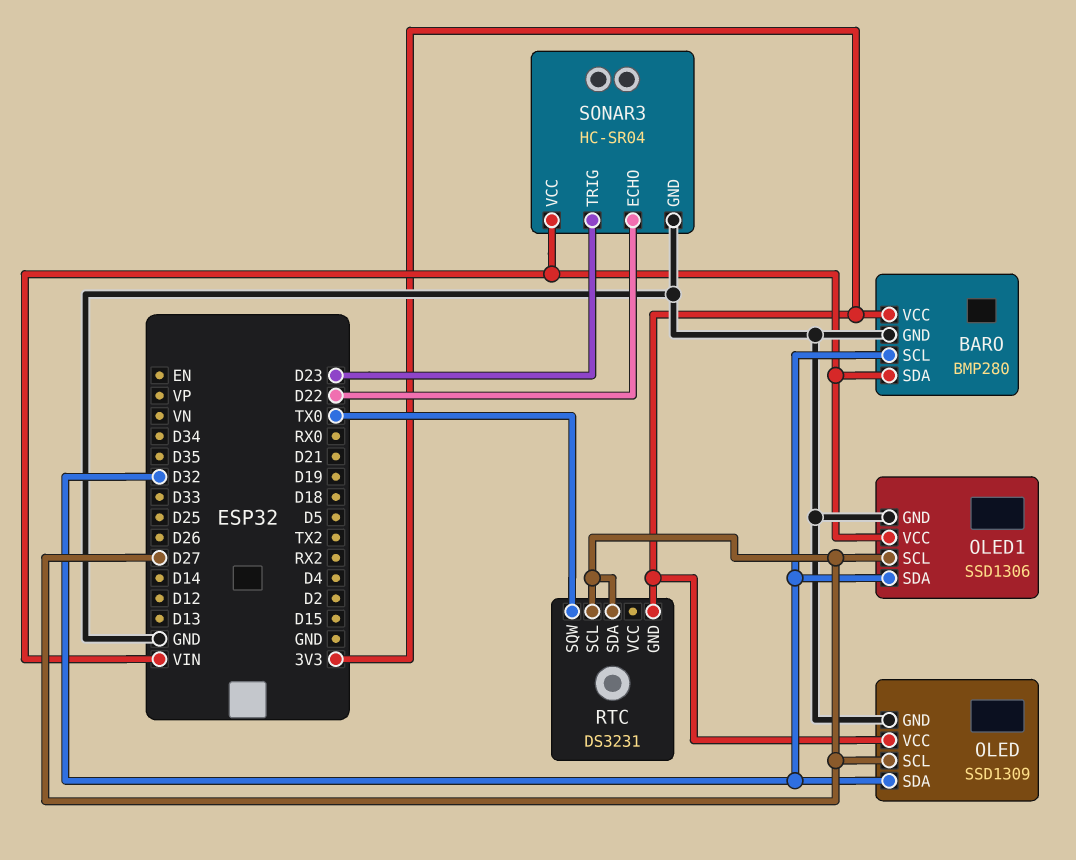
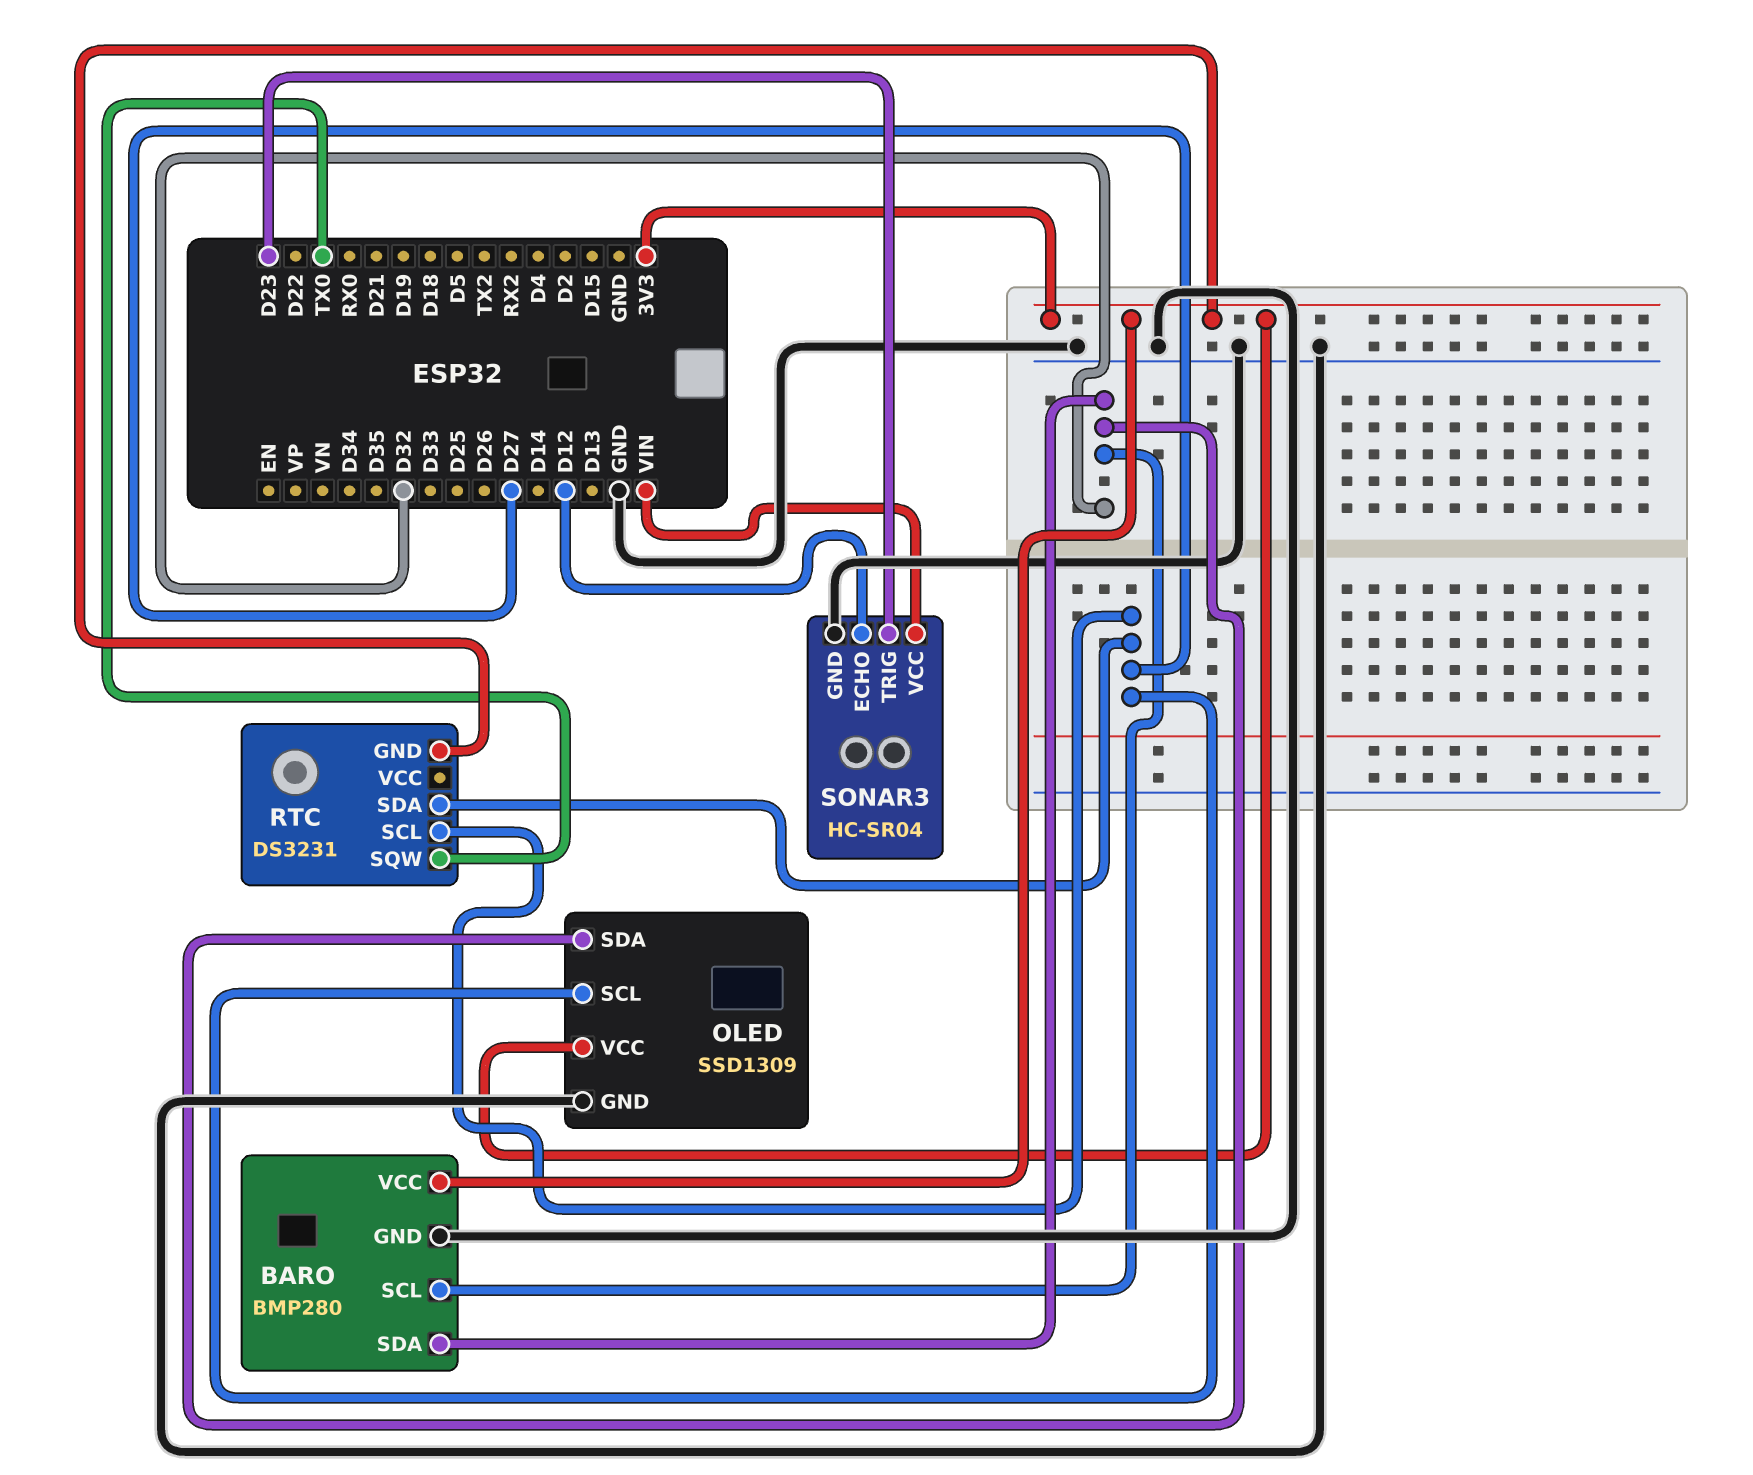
BARO pin SDA: VIN -> D32
OLED1: SSD1306 -> none
OLED1 pin GND: GND -> none
OLED1 pin SCL: D27 -> none
OLED1 pin SDA: D32 -> none
OLED1 pin VCC: VIN -> none
SONAR3 pin ECHO: D22 -> D12

